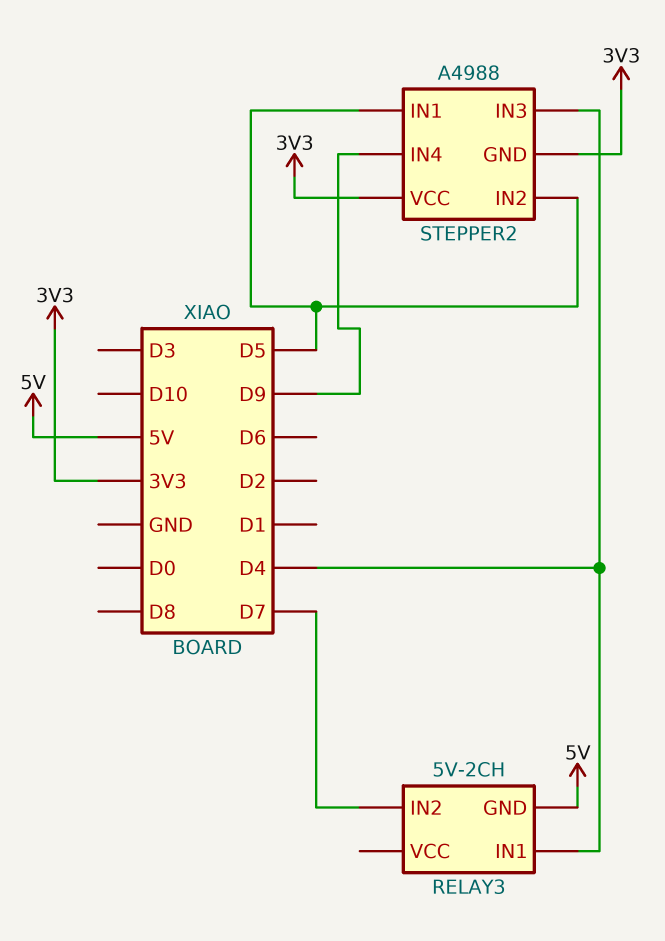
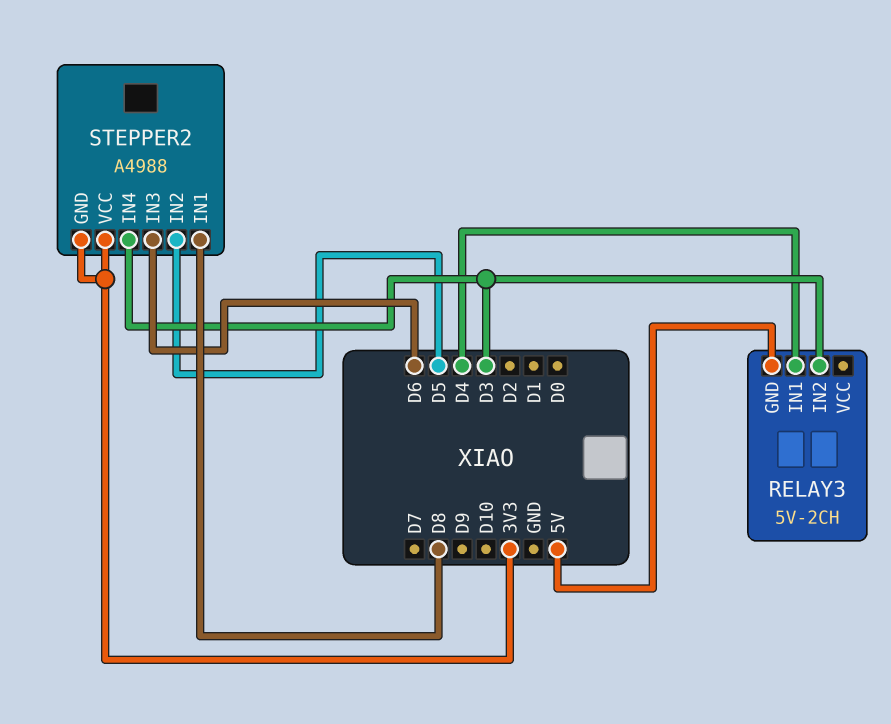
RELAY3 pin IN2: D7 -> D3
STEPPER2 pin IN1: D5 -> D8
STEPPER2 pin IN3: D4 -> D6
STEPPER2 pin IN4: D9 -> D3

